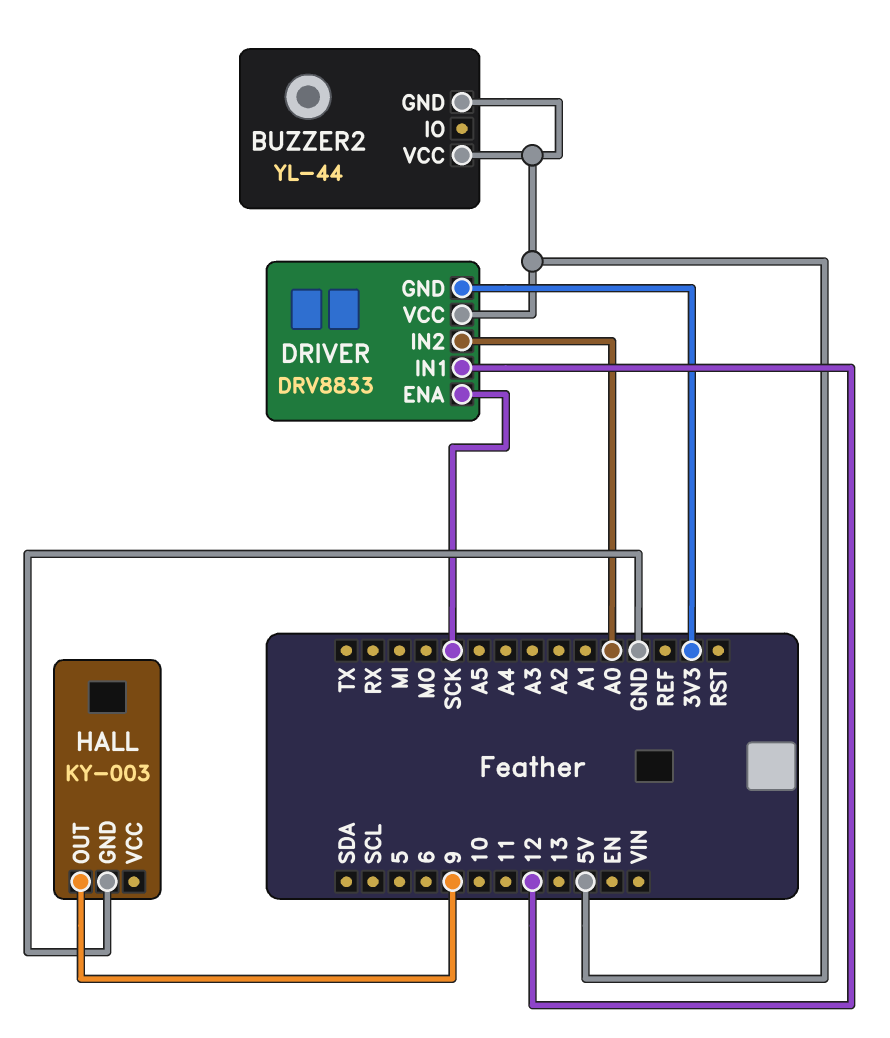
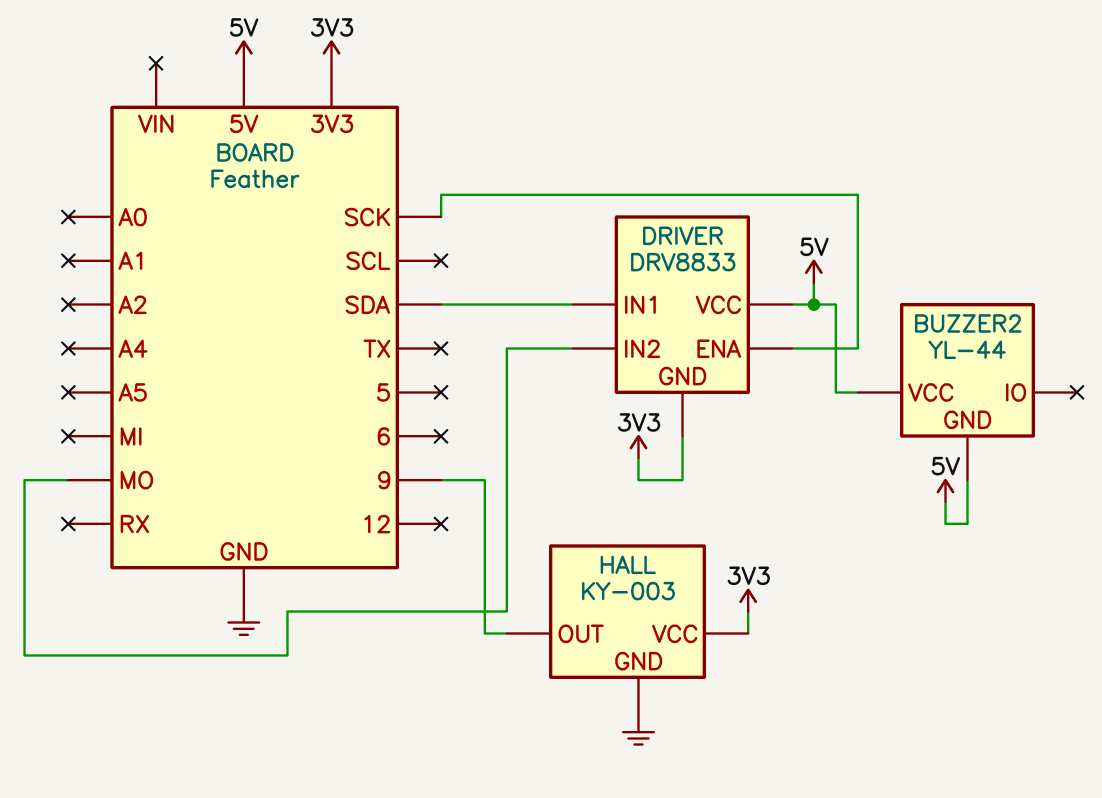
DRIVER pin IN1: 12 -> SDA
DRIVER pin IN2: A0 -> MO
HALL pin VCC: none -> 3V3

